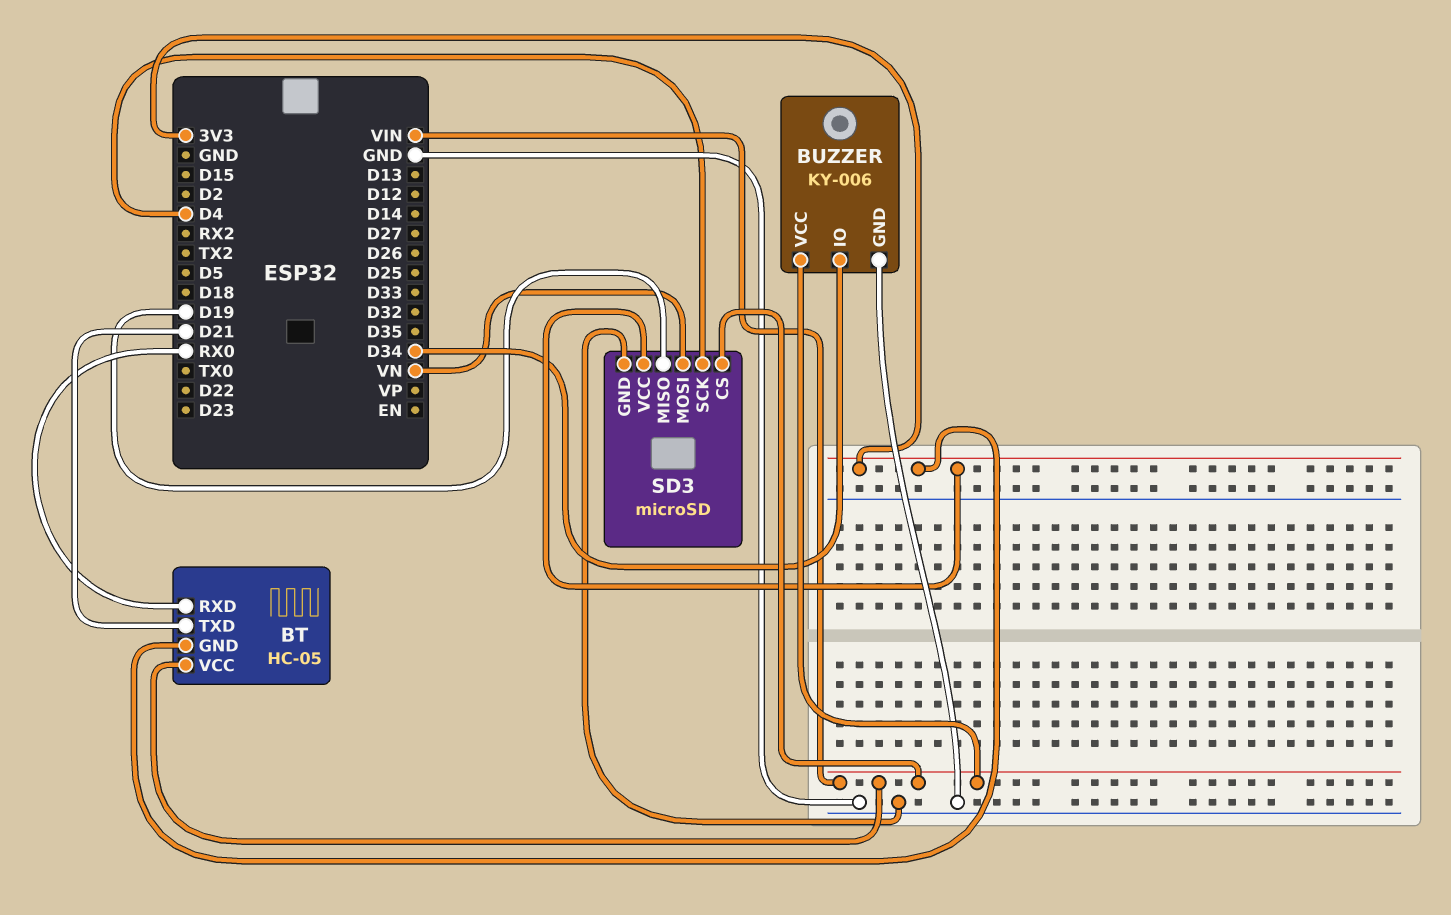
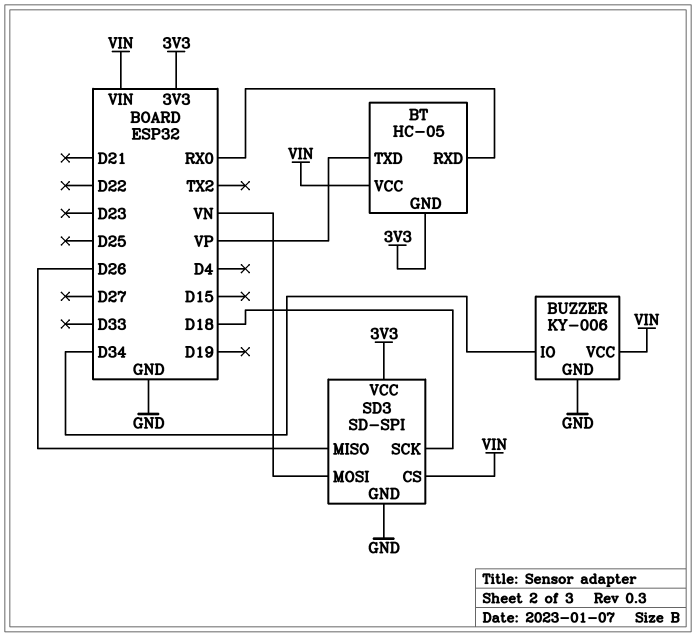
BT pin TXD: D21 -> VP
SD3: microSD -> SD-SPI
SD3 pin MISO: D19 -> D26
SD3 pin SCK: D4 -> D18

